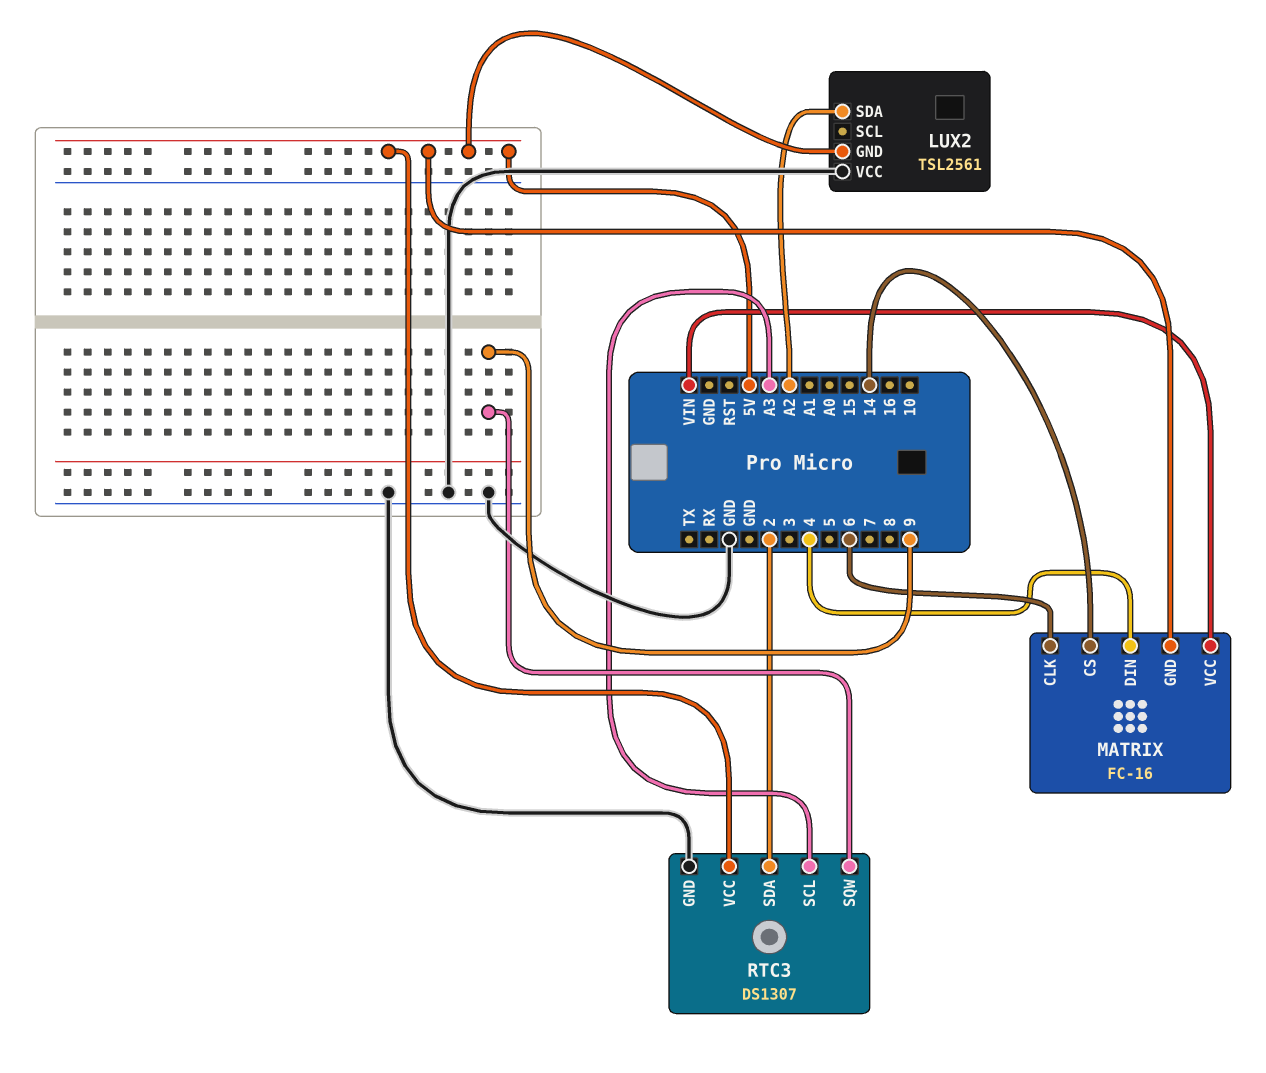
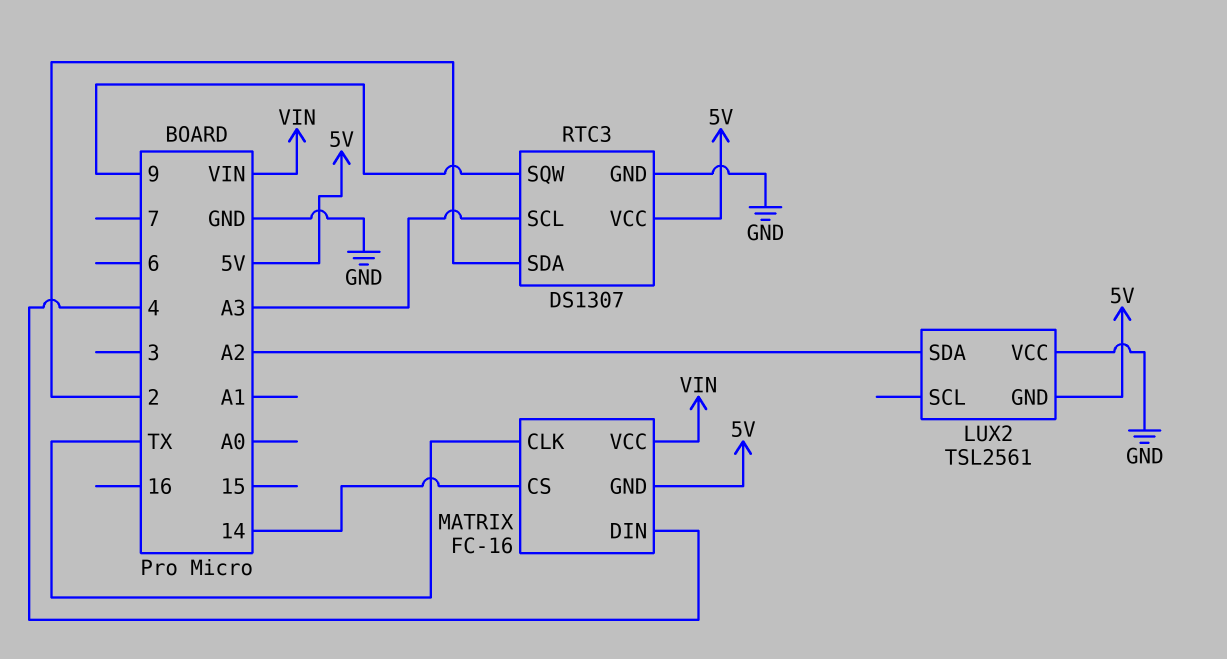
MATRIX pin CLK: 6 -> TX

